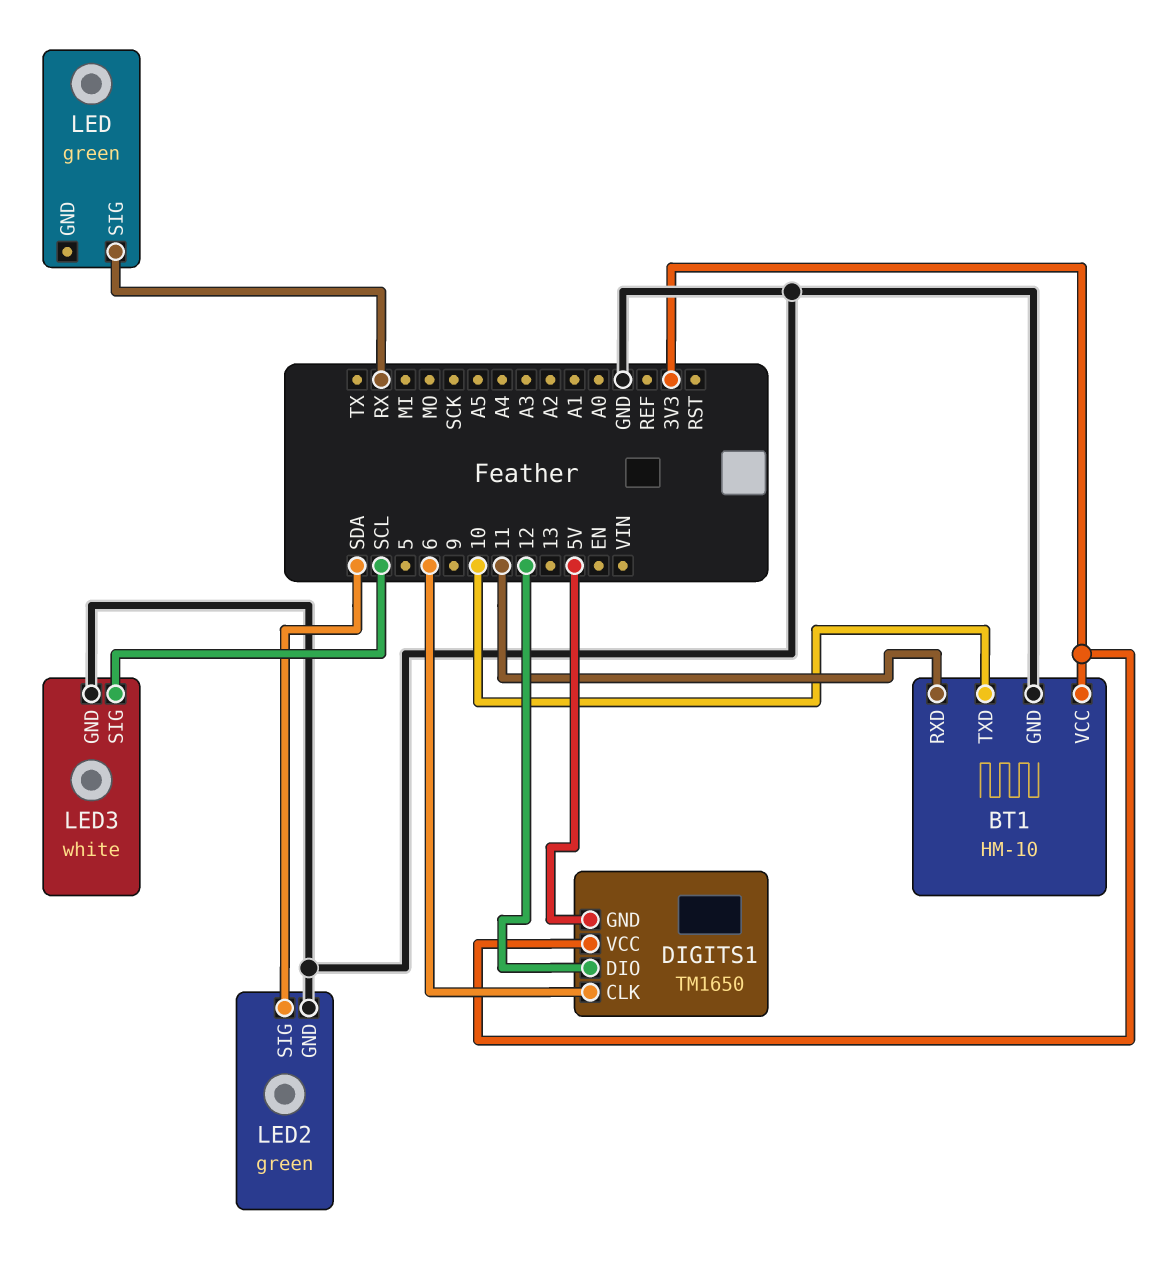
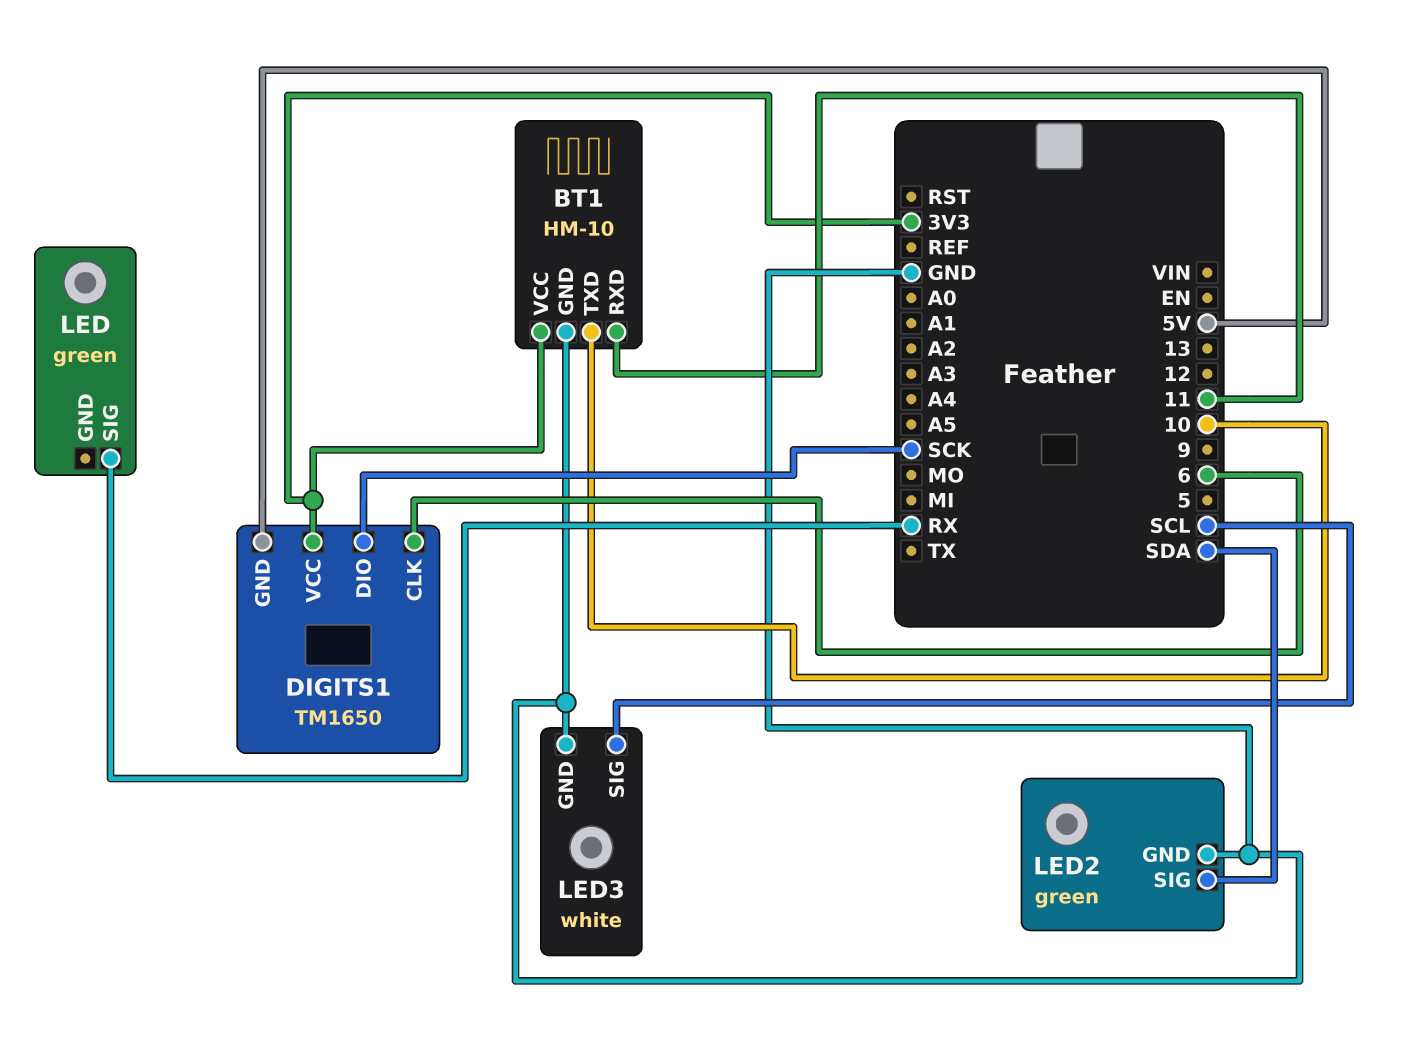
DIGITS1 pin DIO: 12 -> SCK

